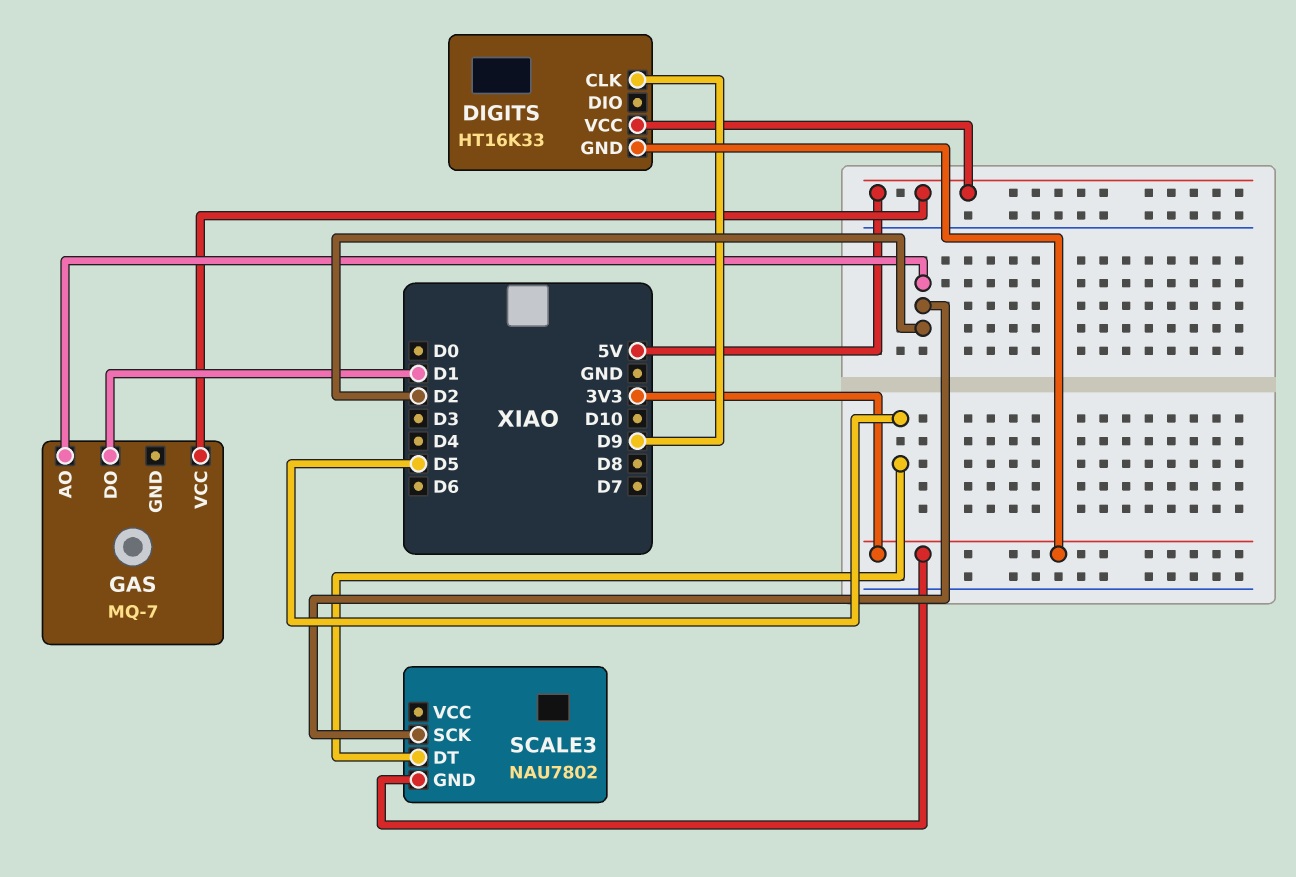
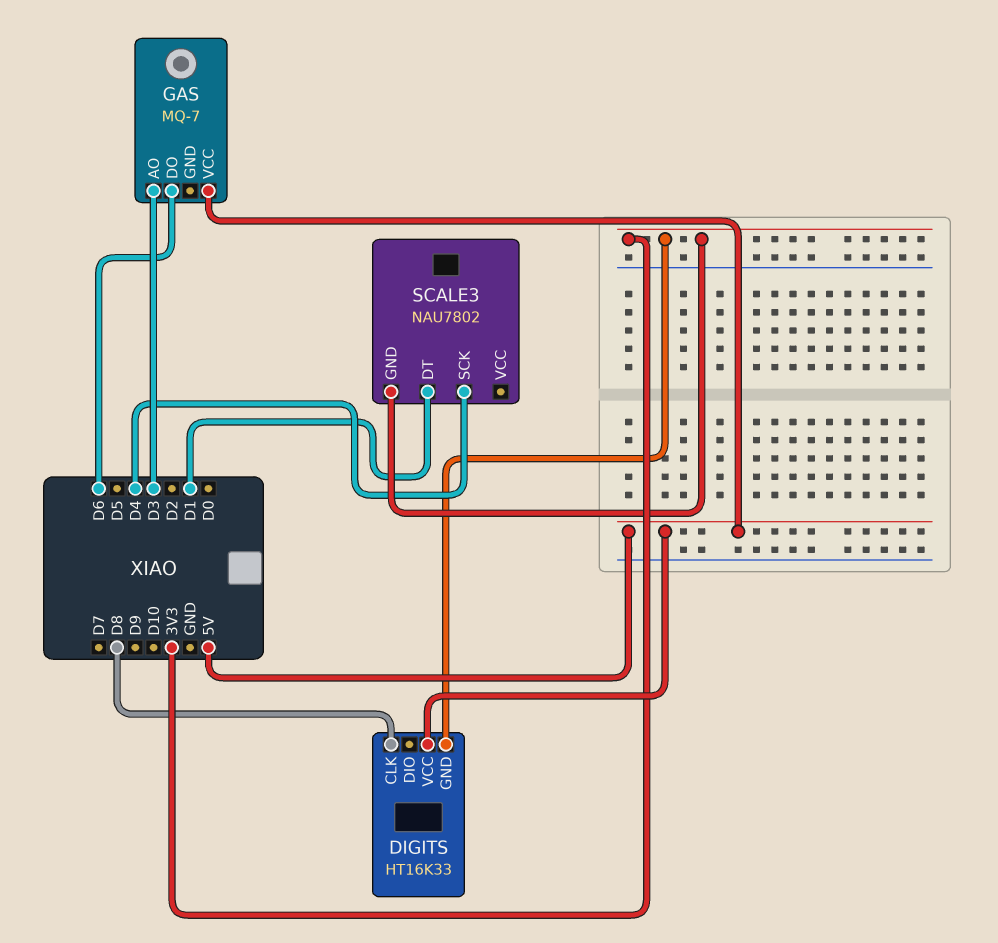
DIGITS pin CLK: D9 -> D8
GAS pin AO: D2 -> D3
GAS pin DO: D1 -> D6
SCALE3 pin DT: D5 -> D1
SCALE3 pin SCK: D2 -> D4

